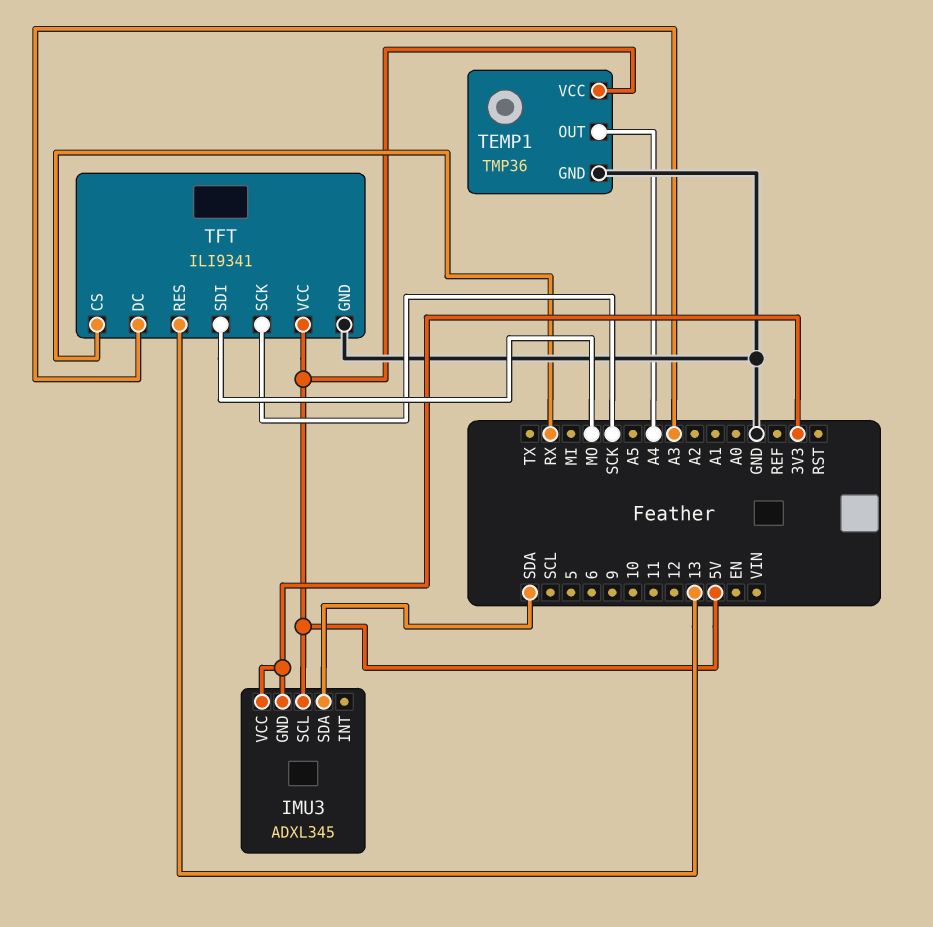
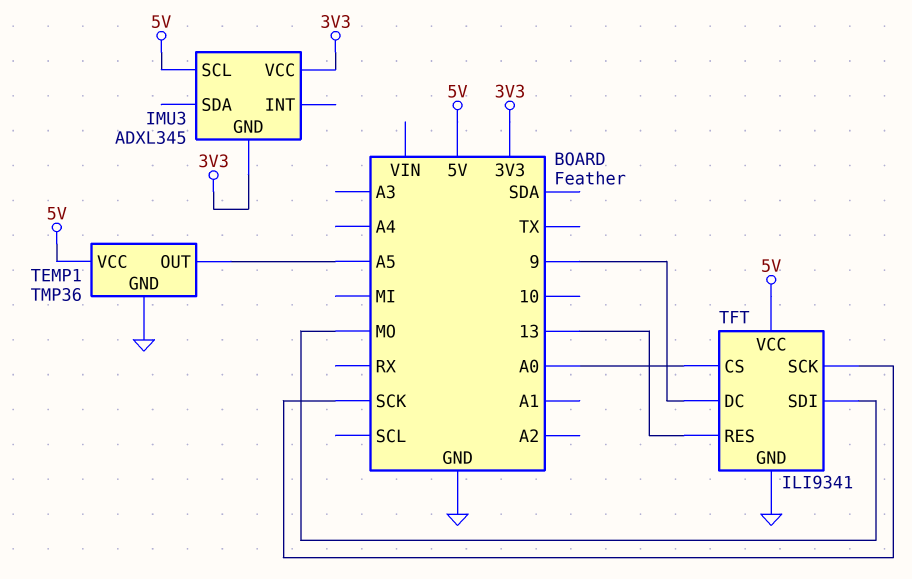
IMU3 pin SDA: SDA -> none
TEMP1 pin OUT: A4 -> A5
TFT pin CS: RX -> A0
TFT pin DC: A3 -> 9

